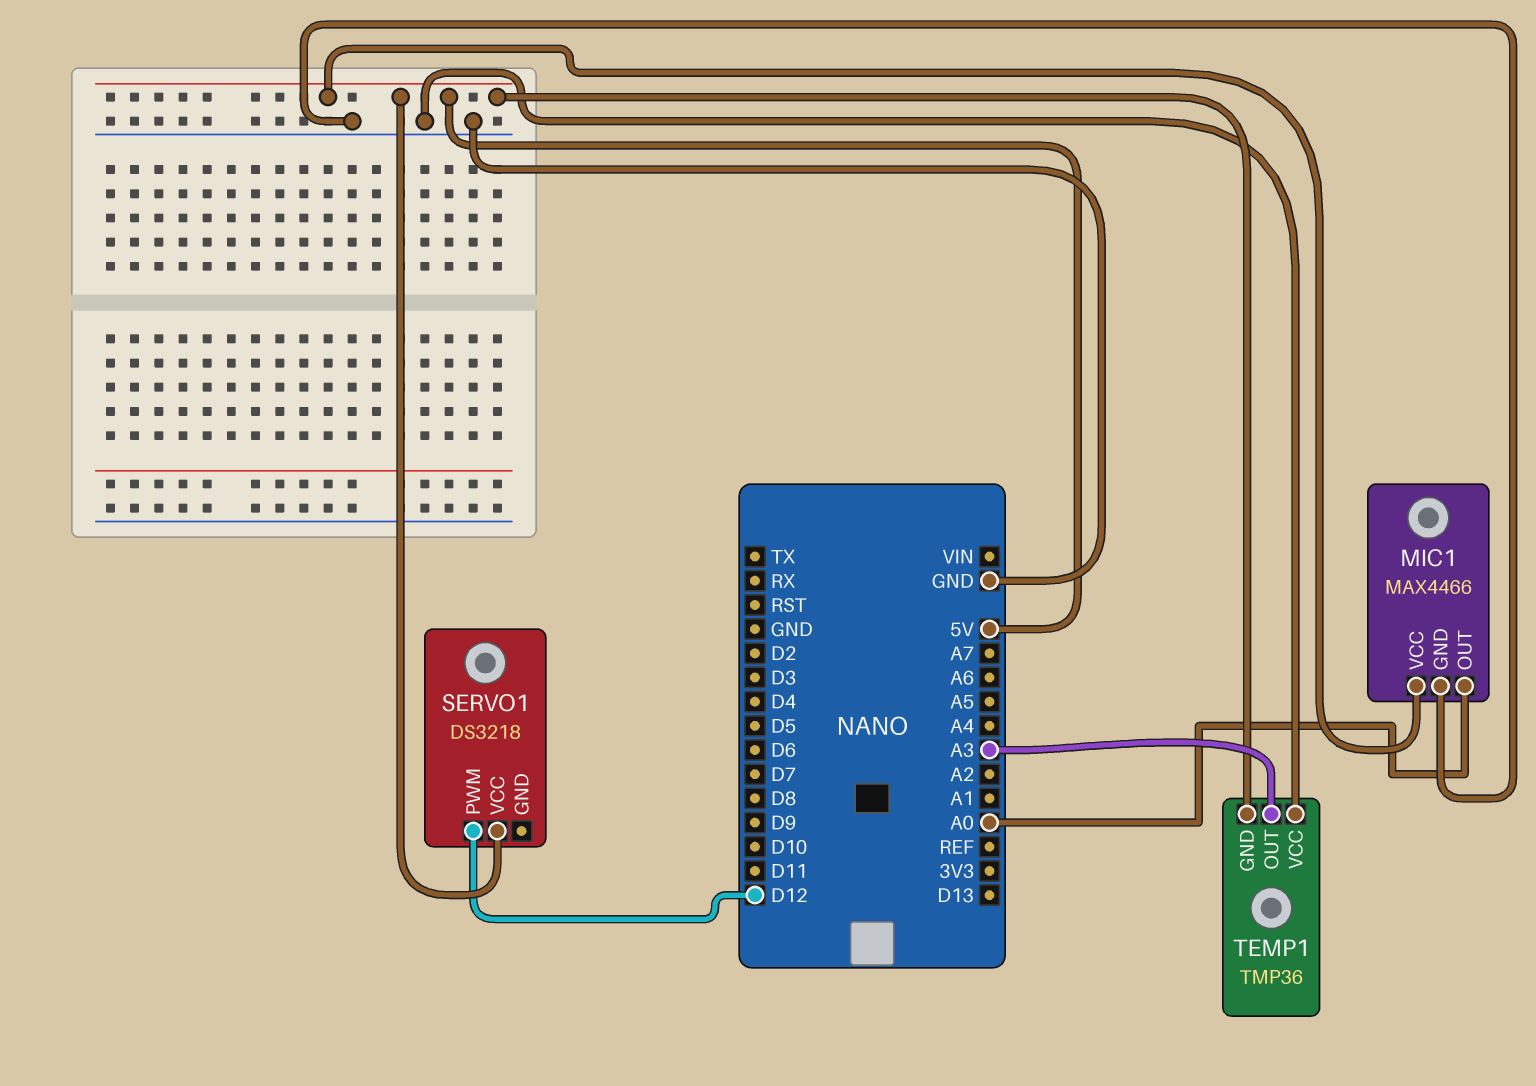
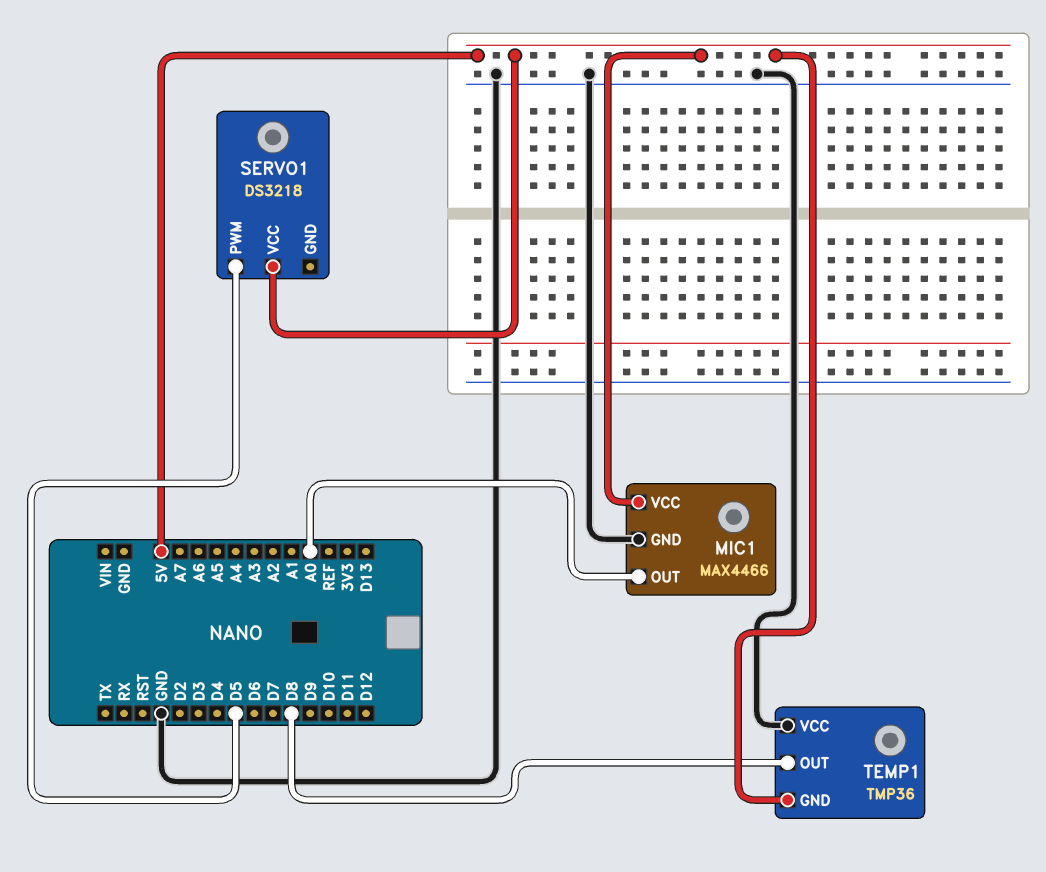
SERVO1 pin PWM: D12 -> D5
TEMP1 pin OUT: A3 -> D8

